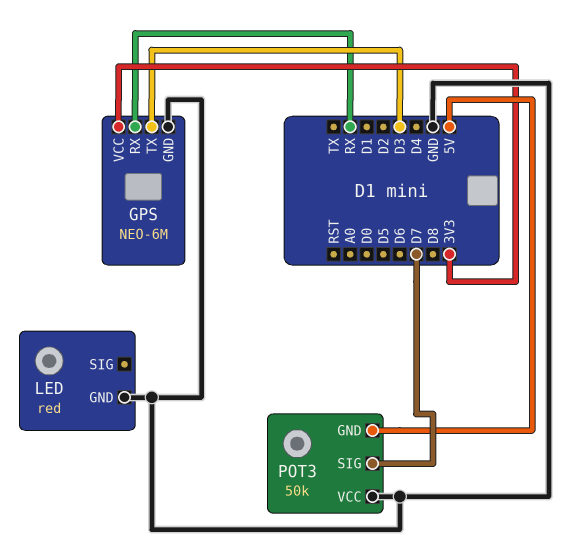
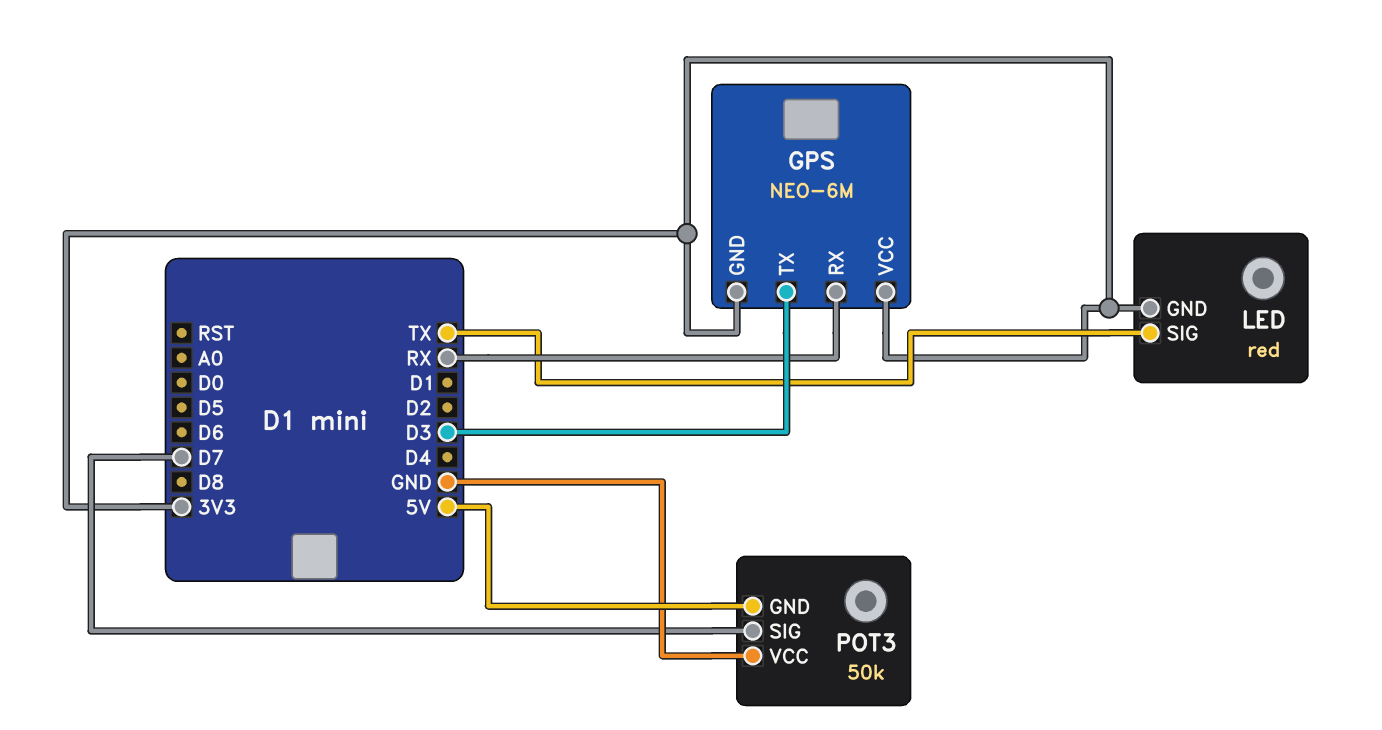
GPS pin GND: GND -> 3V3
LED pin GND: GND -> 3V3
LED pin SIG: none -> TX

